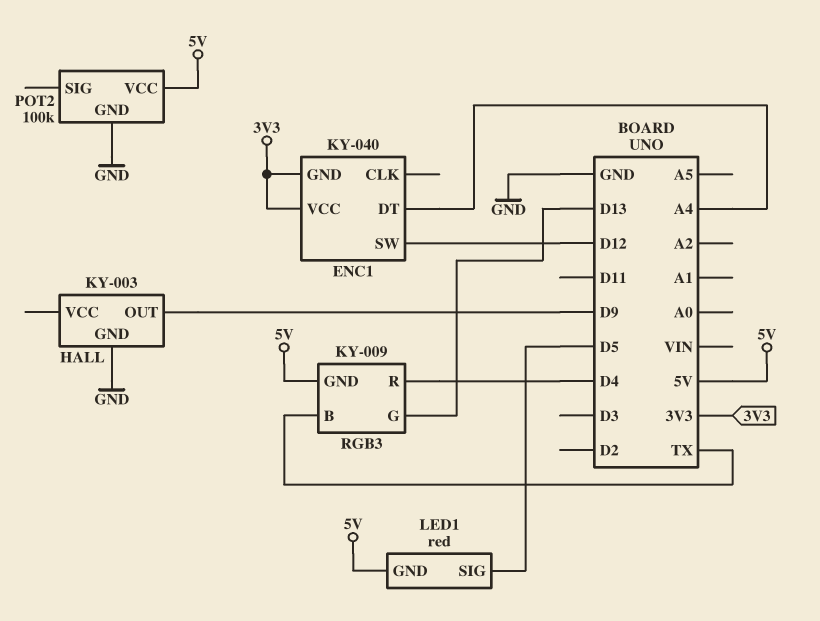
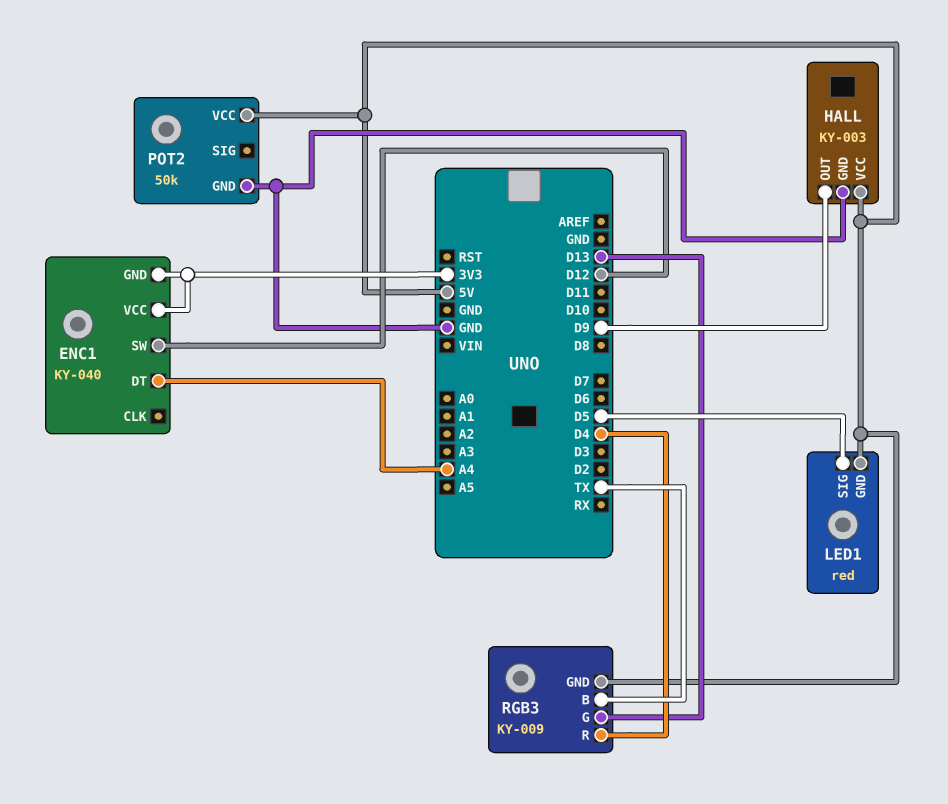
HALL pin VCC: none -> 5V
POT2: 100k -> 50k

